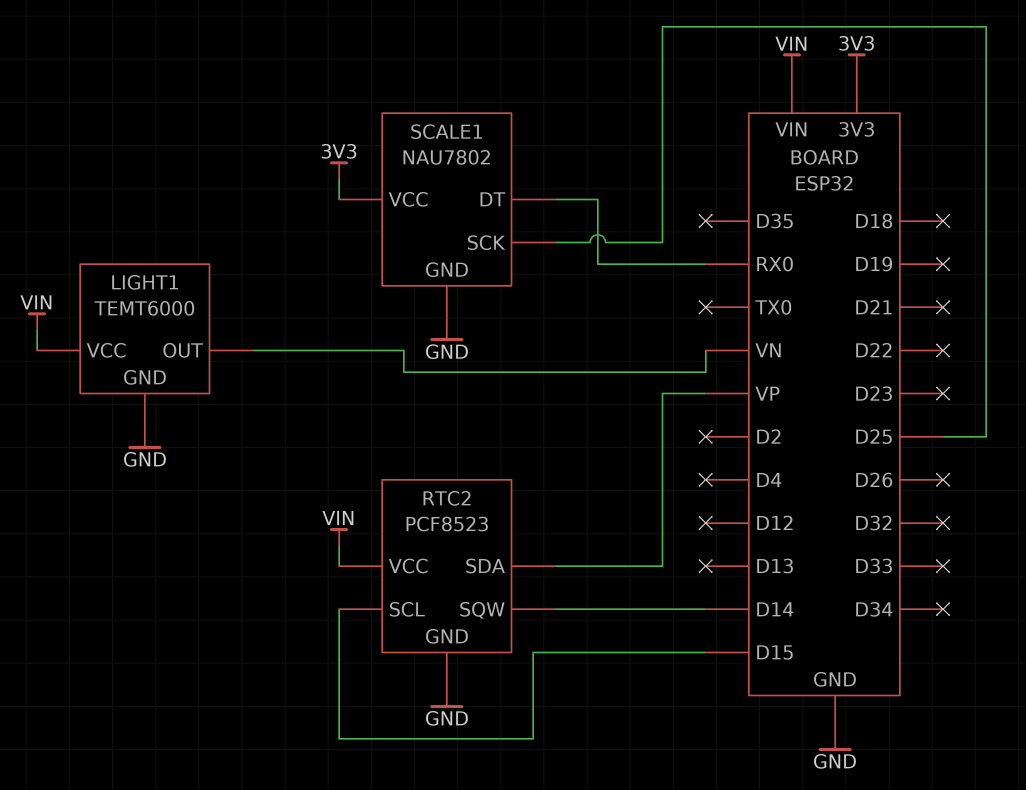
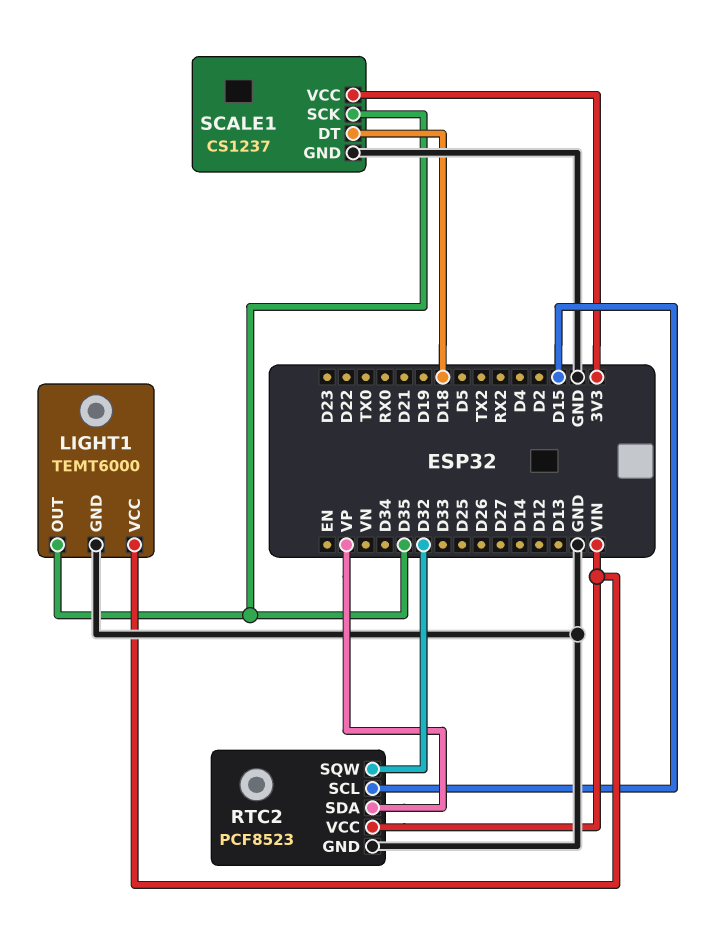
LIGHT1 pin OUT: VN -> D35
RTC2 pin SQW: D14 -> D32
SCALE1: NAU7802 -> CS1237
SCALE1 pin DT: RX0 -> D18
SCALE1 pin SCK: D25 -> D35

